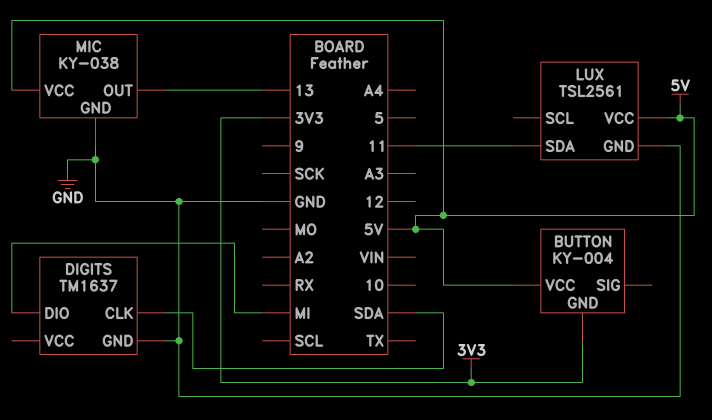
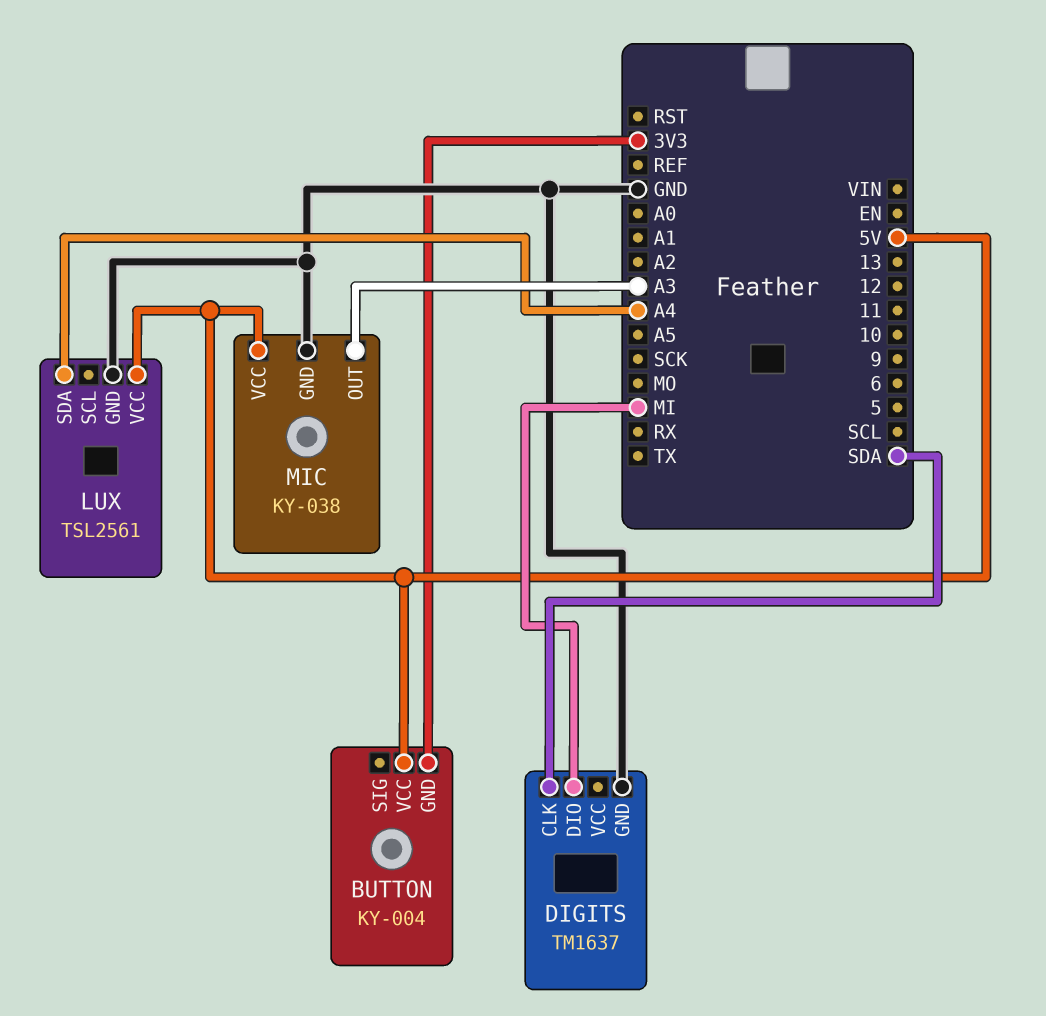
LUX pin SDA: 11 -> A4
MIC pin OUT: 13 -> A3

